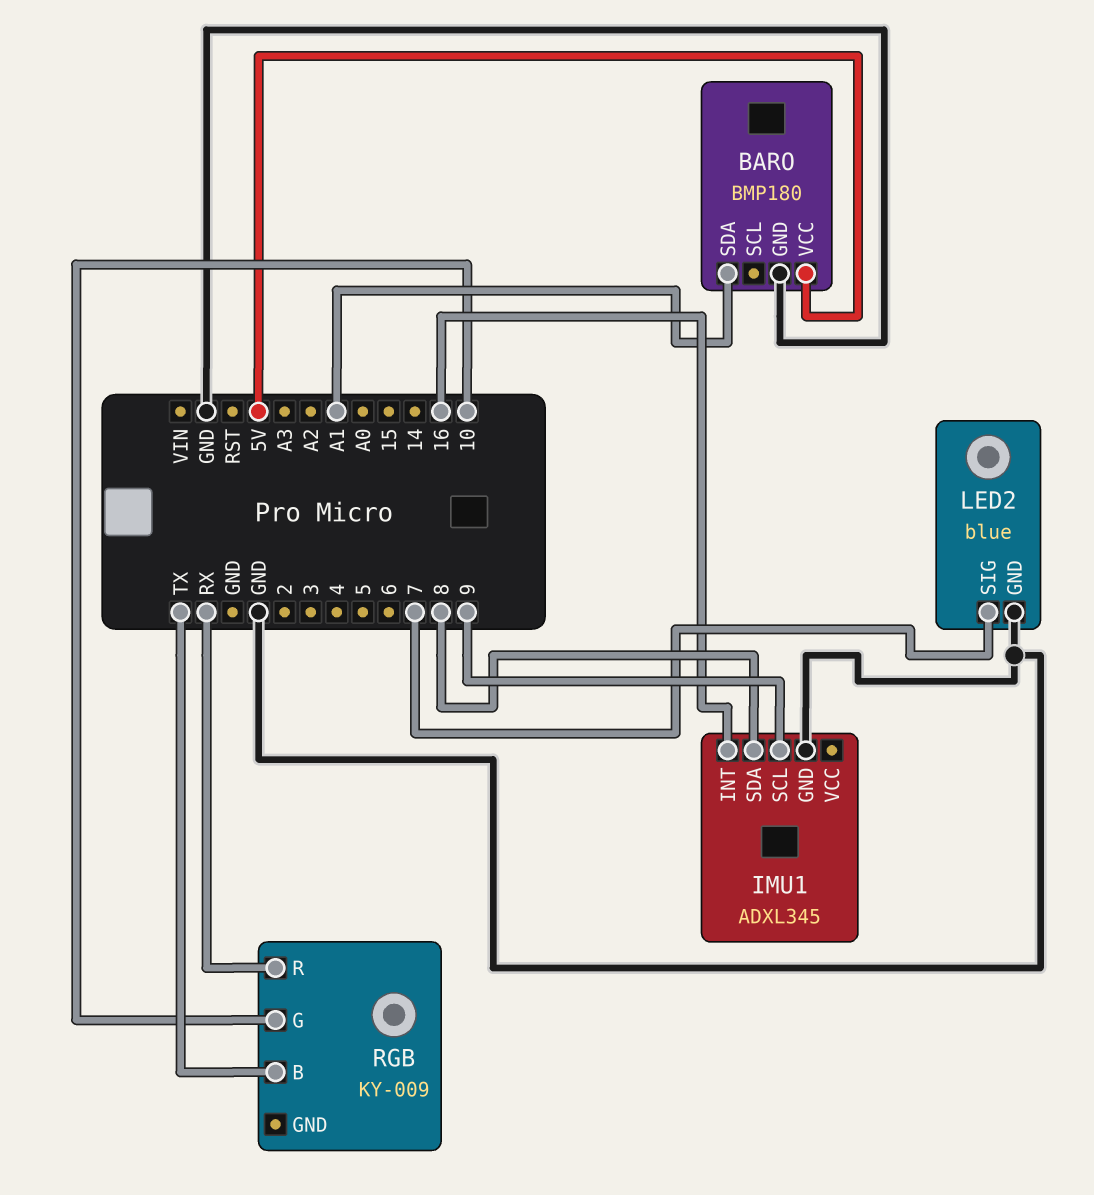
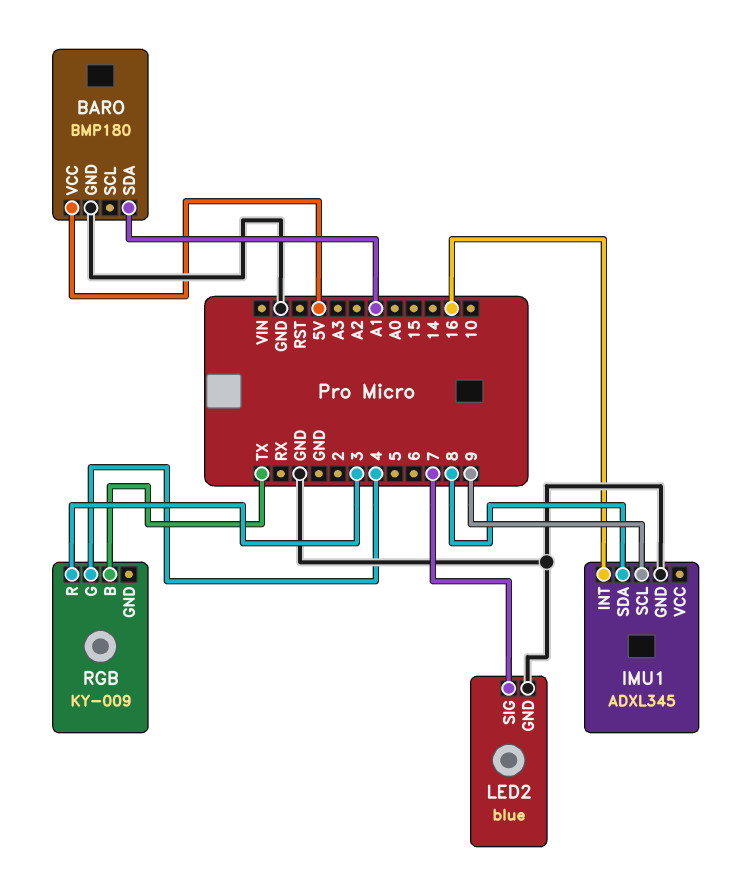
RGB pin G: 10 -> 4
RGB pin R: RX -> 3

